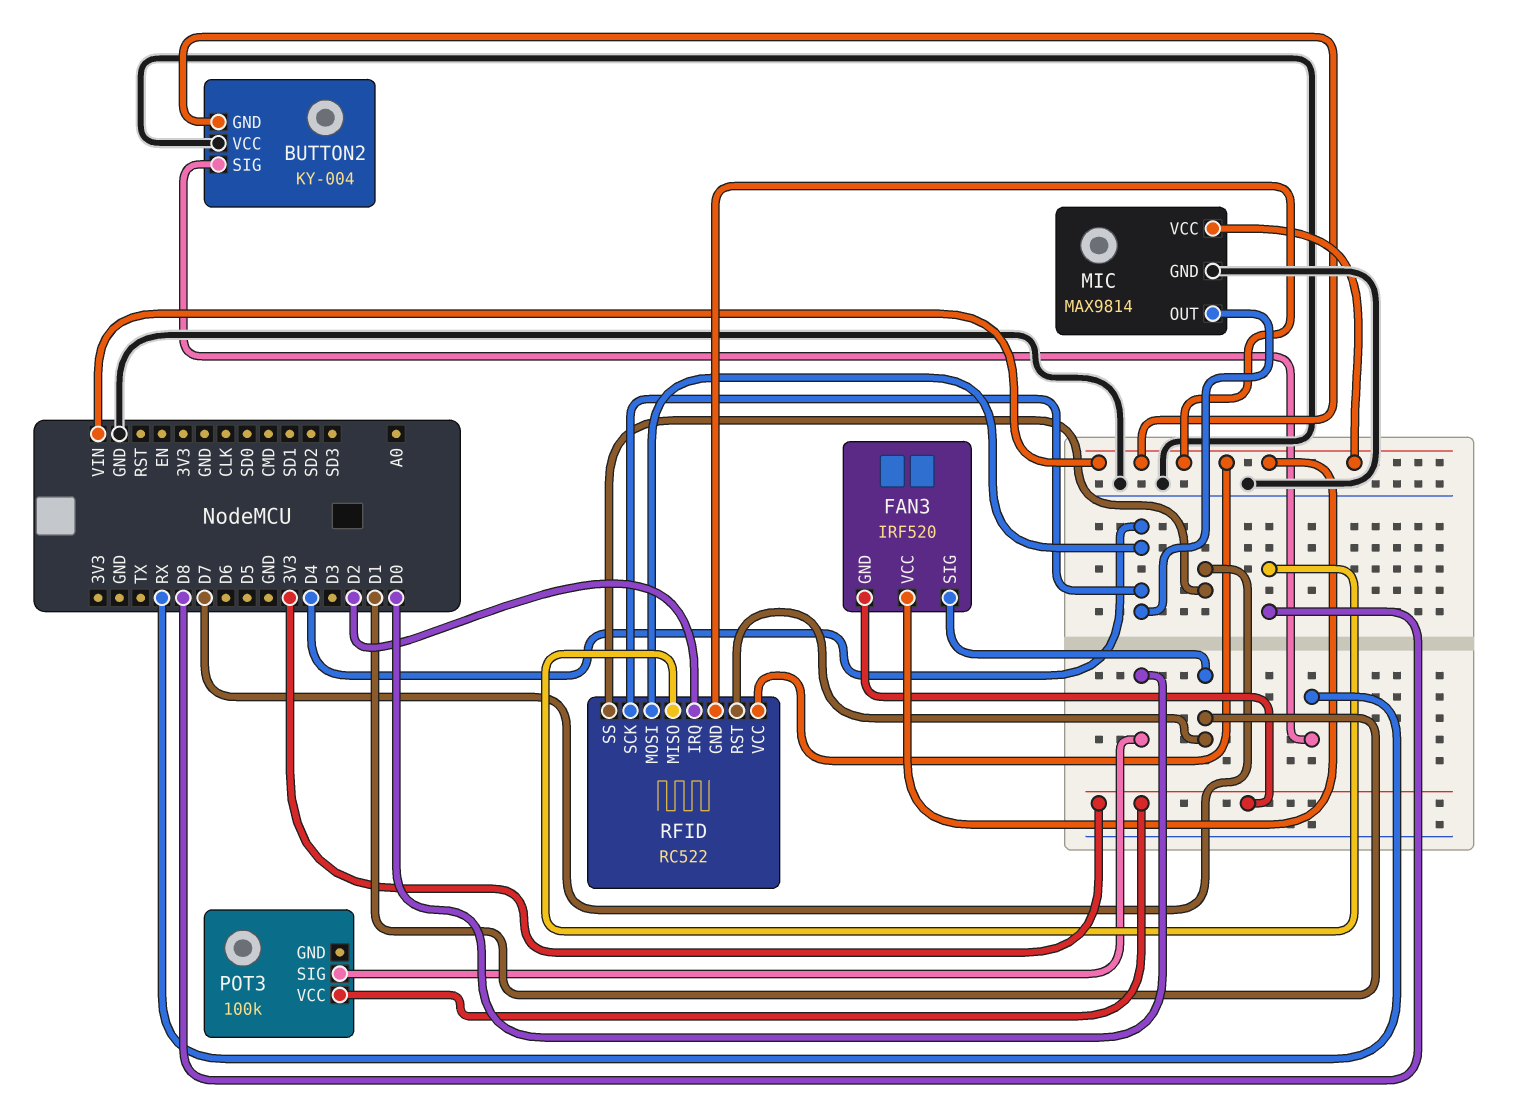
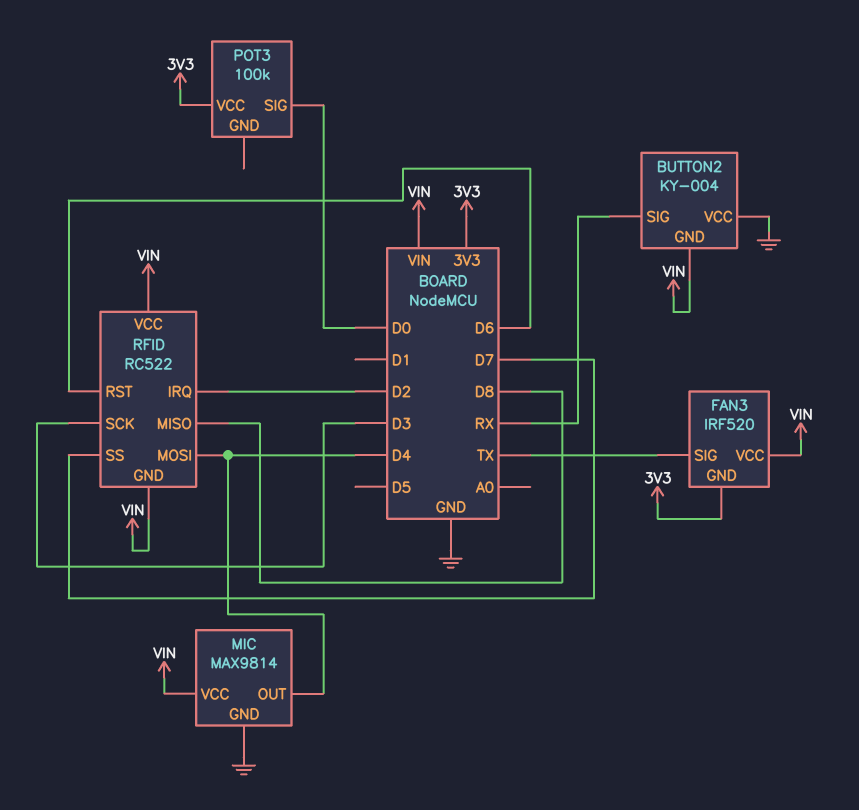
FAN3 pin SIG: D1 -> TX
RFID pin RST: D1 -> D6
RFID pin SCK: D4 -> D3

